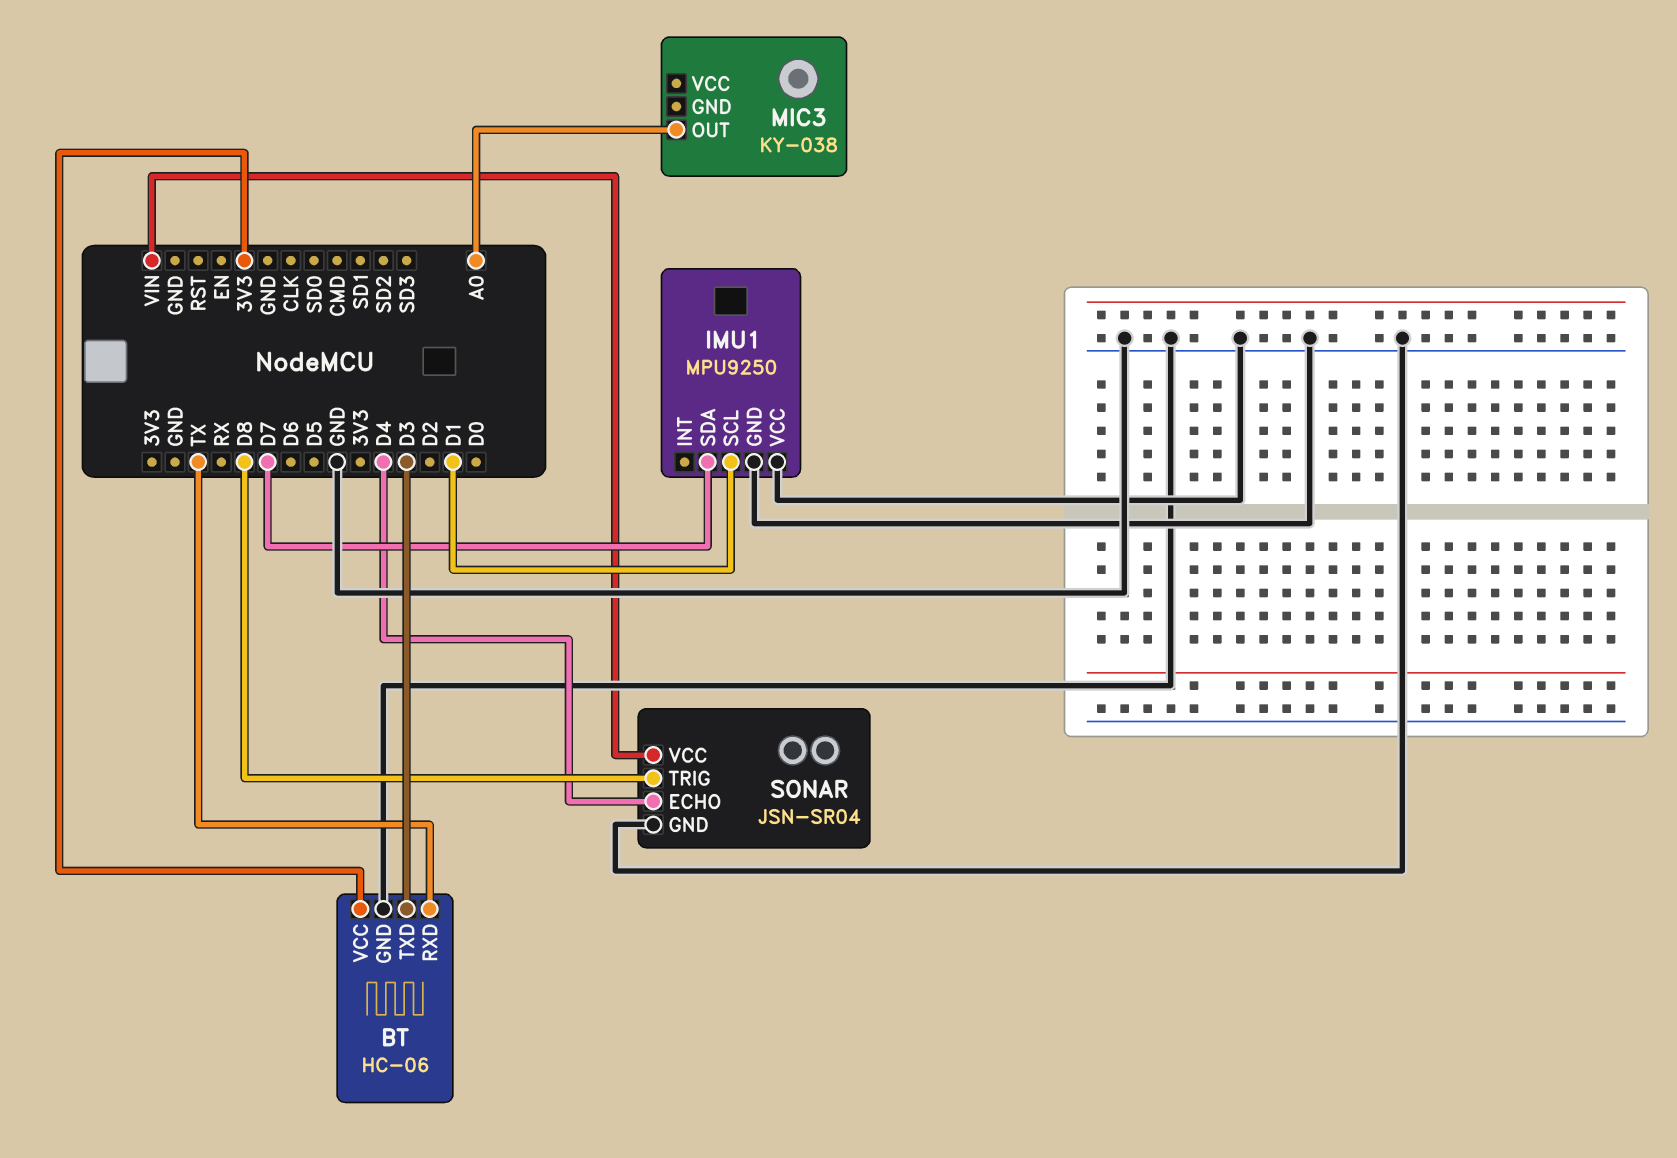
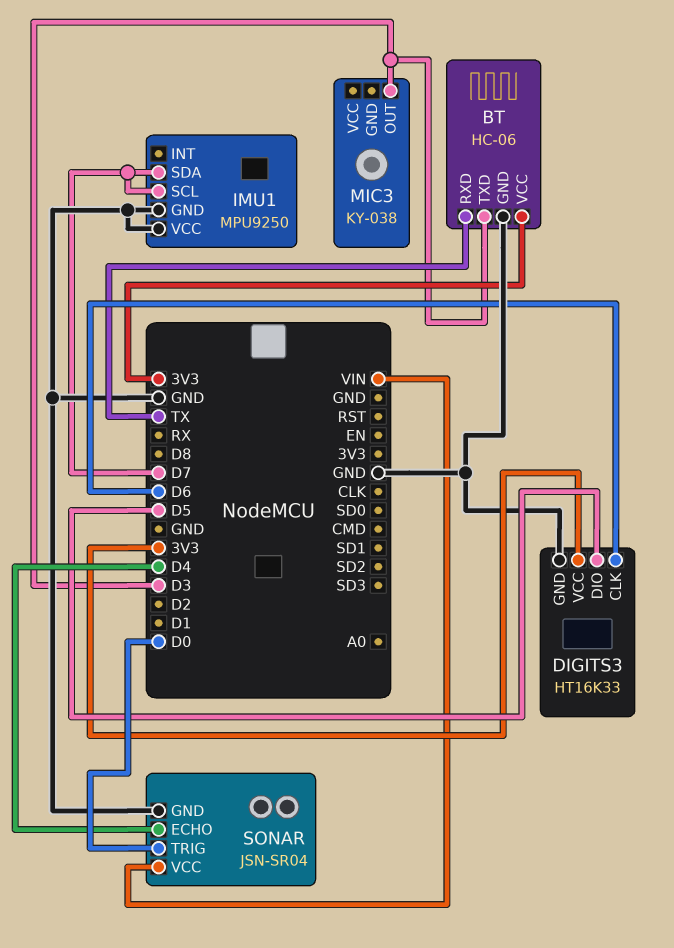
DIGITS3: none -> HT16K33
DIGITS3 pin CLK: none -> D6
DIGITS3 pin DIO: none -> D5
DIGITS3 pin GND: none -> GND
DIGITS3 pin VCC: none -> 3V3
IMU1 pin SCL: D1 -> D7
MIC3 pin OUT: A0 -> D3
SONAR pin TRIG: D8 -> D0

